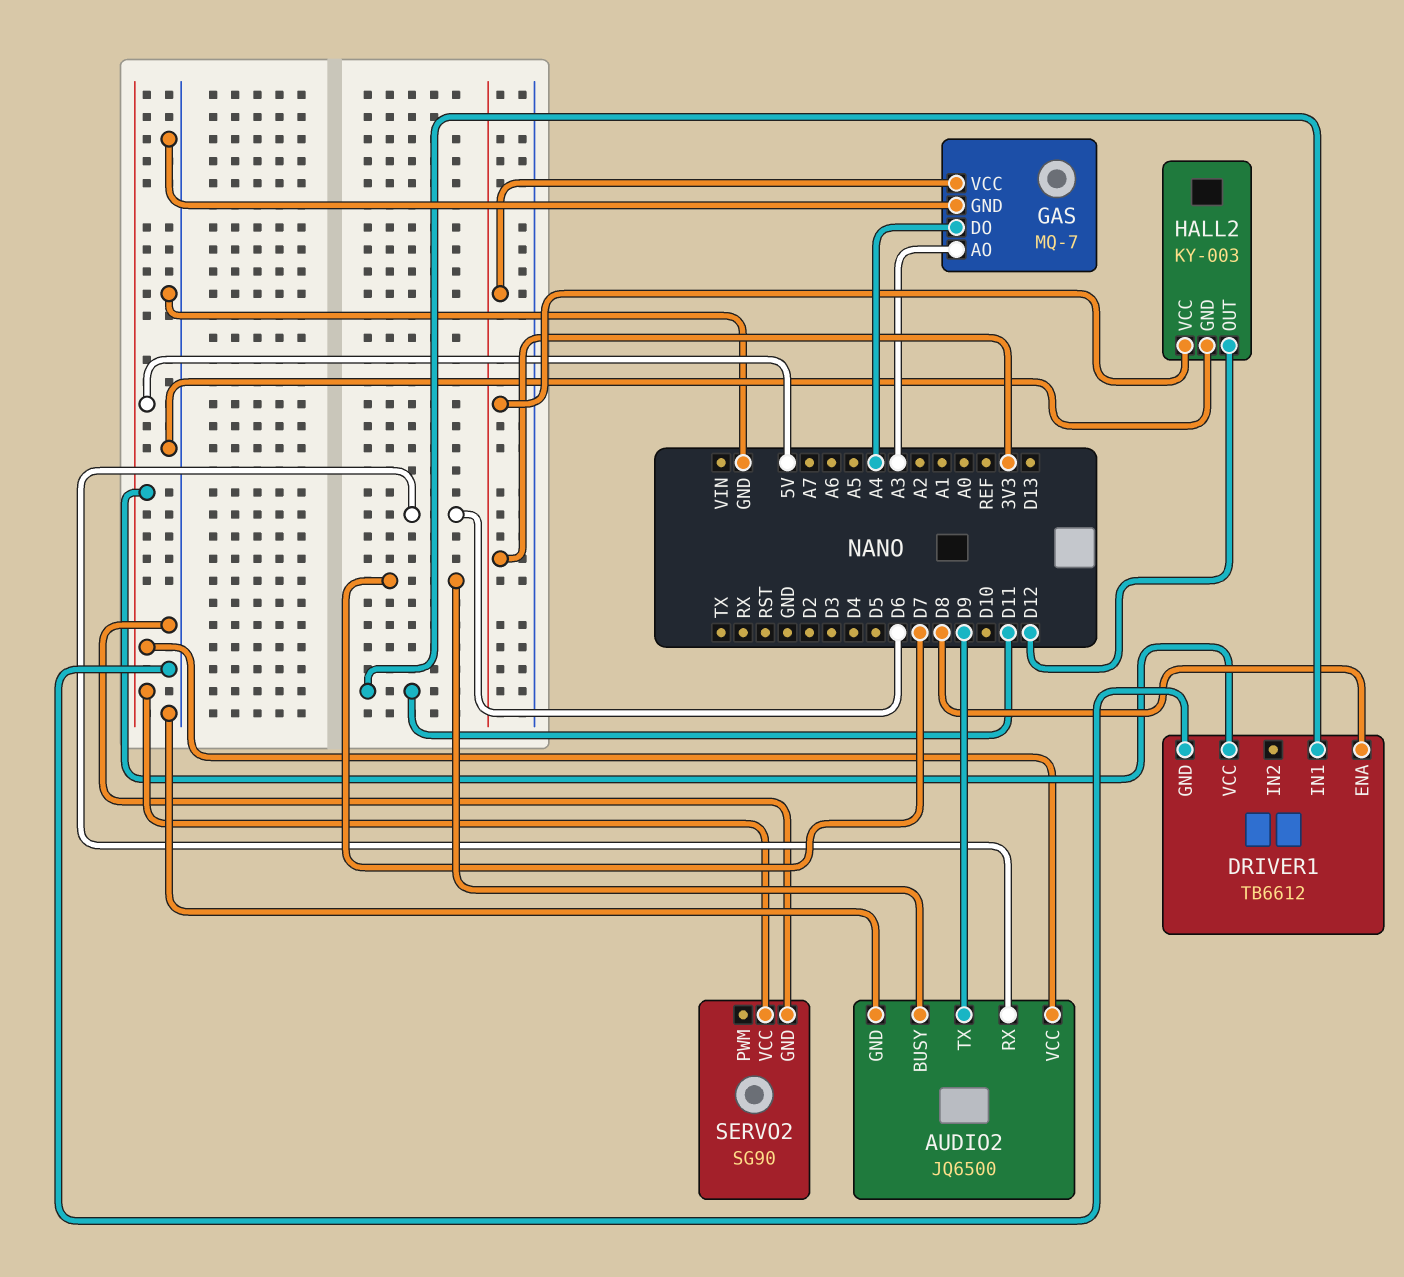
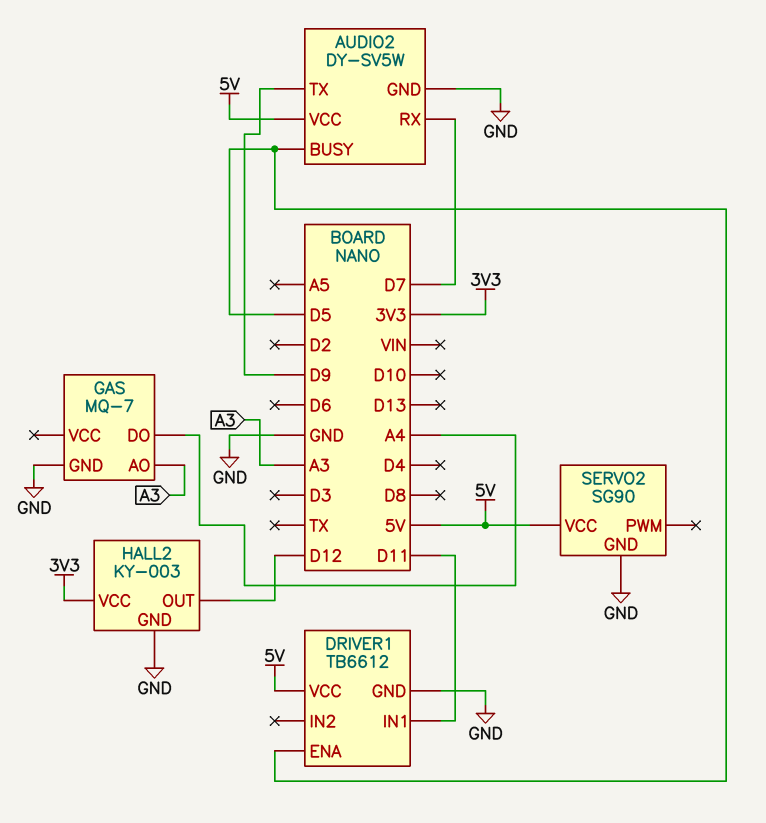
AUDIO2: JQ6500 -> DY-SV5W
AUDIO2 pin BUSY: D7 -> D5
AUDIO2 pin RX: D6 -> D7
DRIVER1 pin ENA: D8 -> D5
GAS pin VCC: 3V3 -> none

